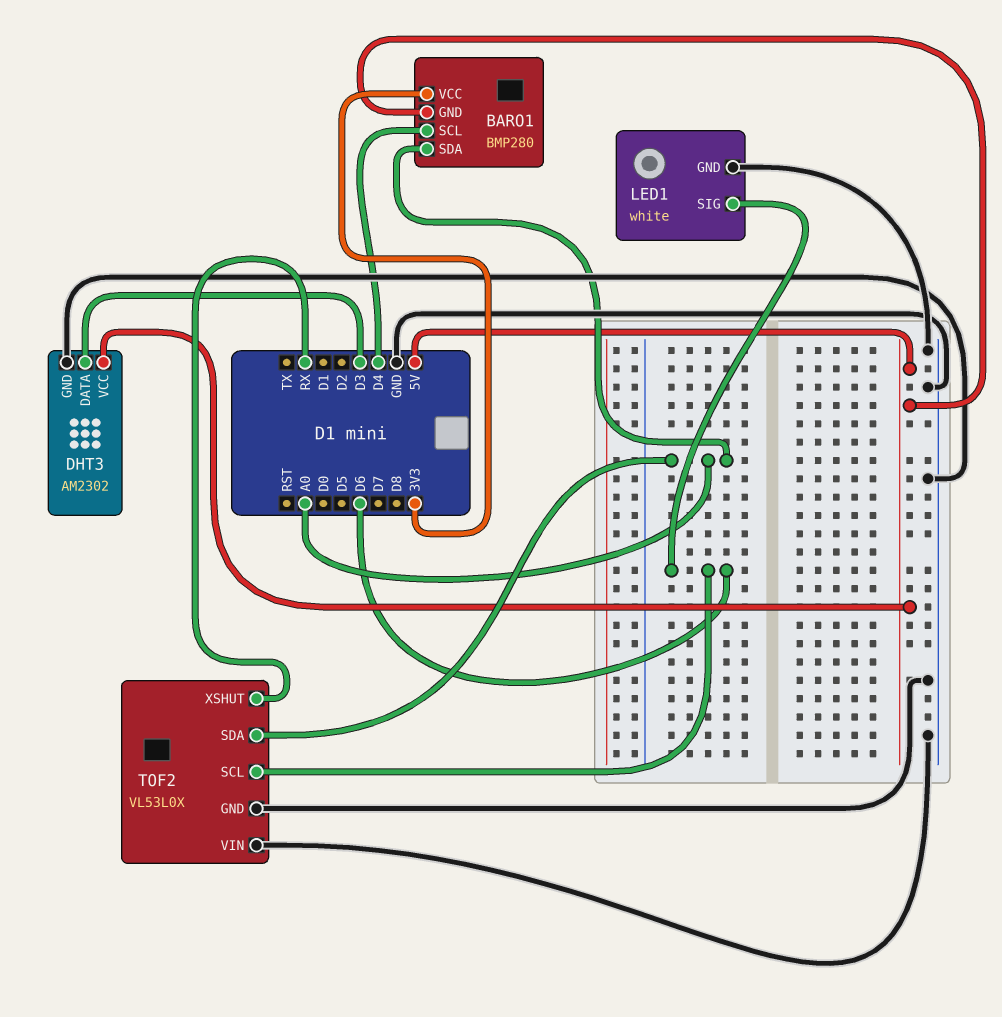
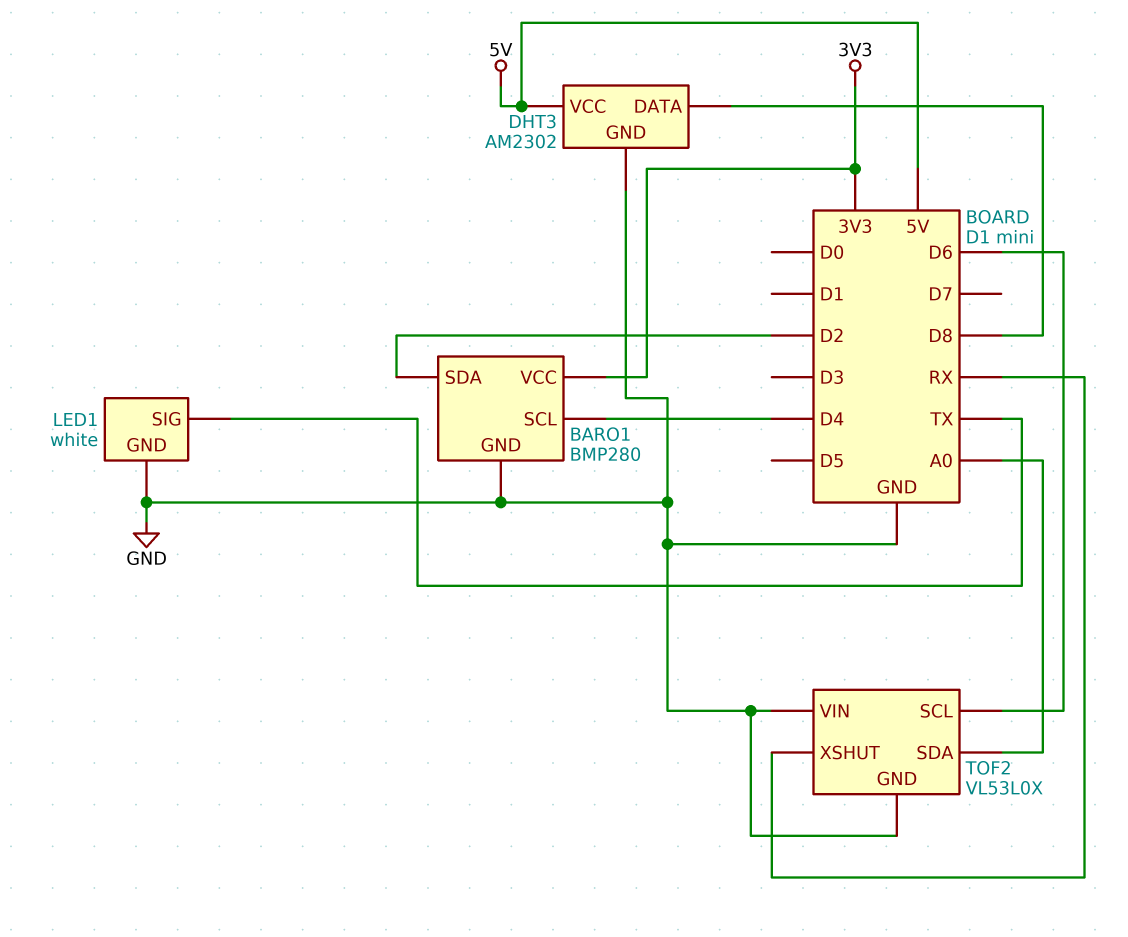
BARO1 pin GND: 5V -> GND
BARO1 pin SDA: A0 -> D2
DHT3 pin DATA: D3 -> D8
LED1 pin SIG: D6 -> TX

